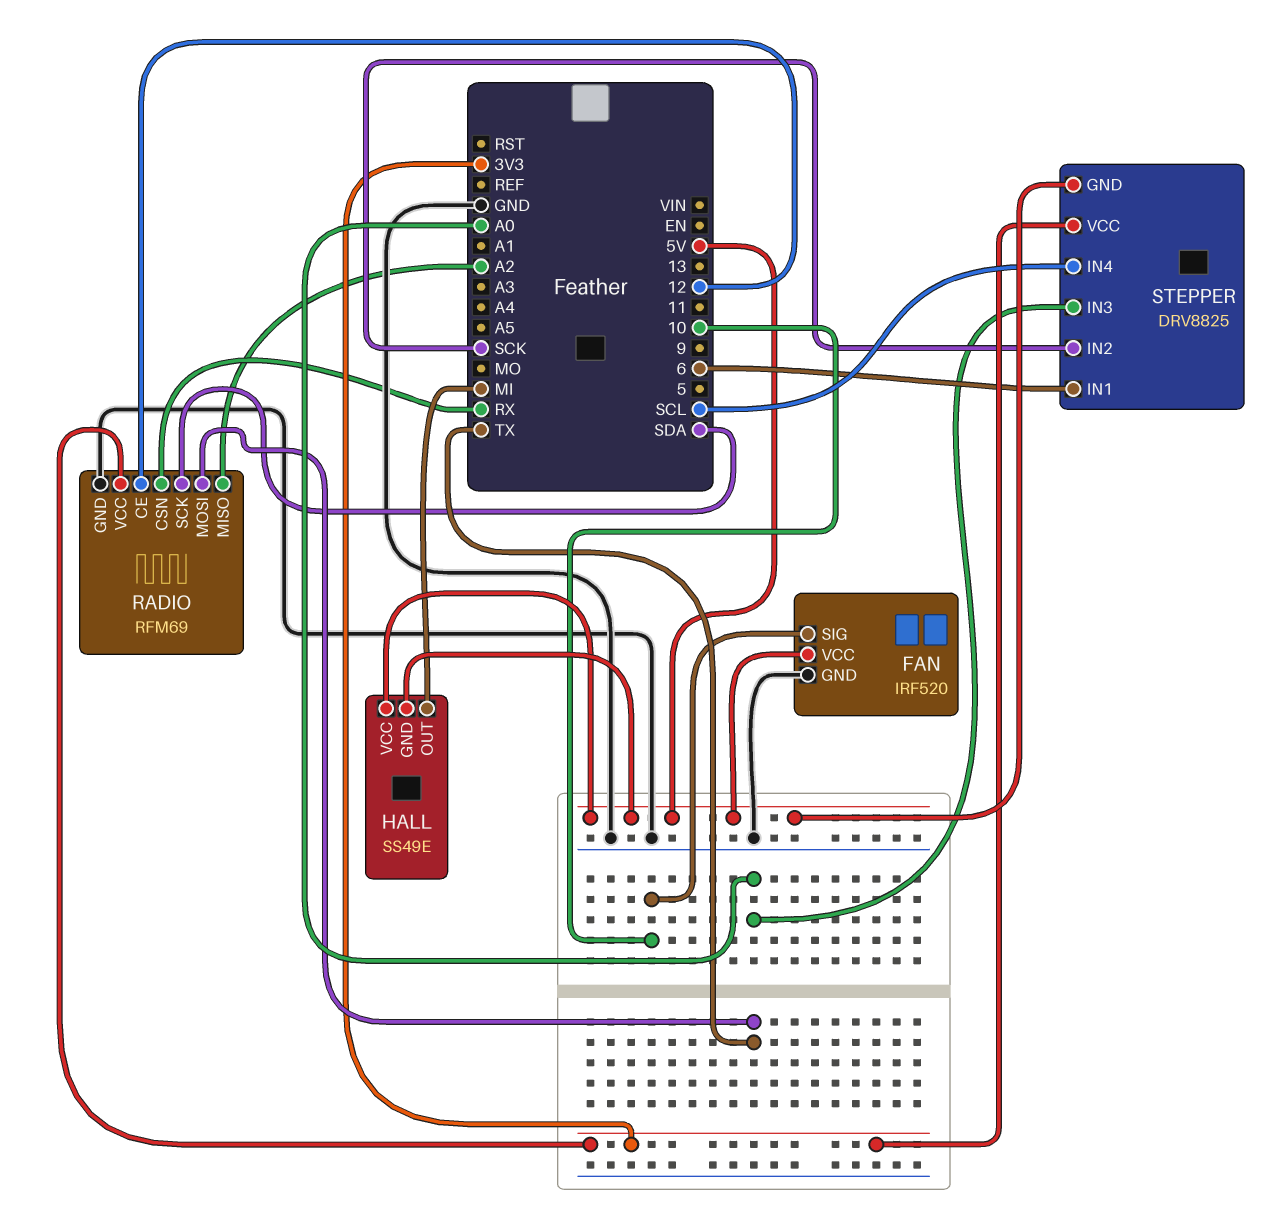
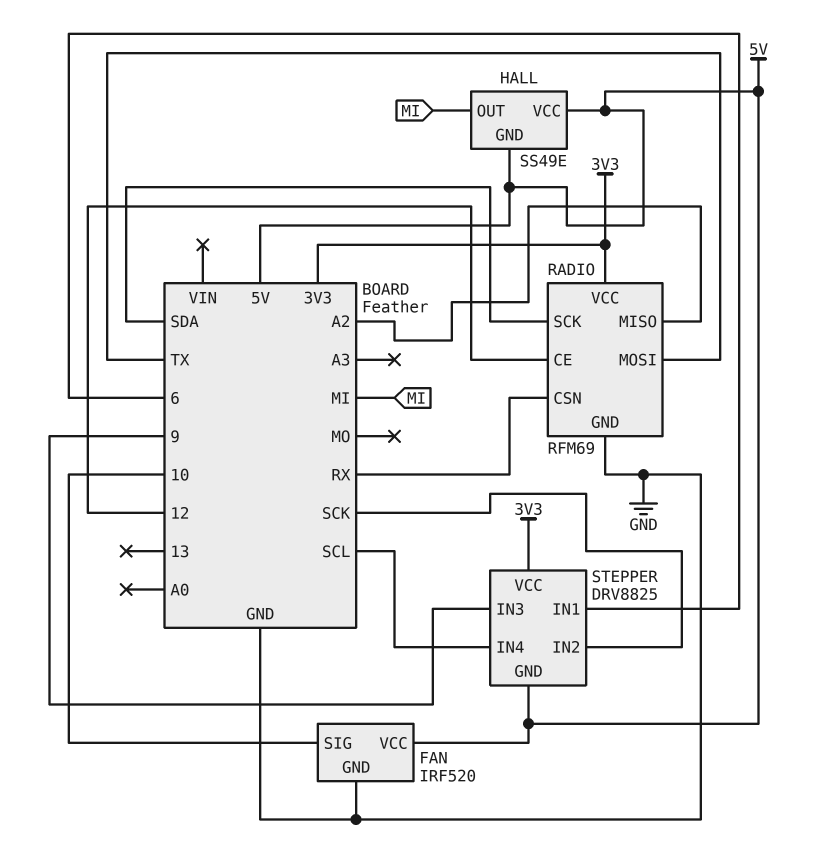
STEPPER pin IN3: A0 -> 9

